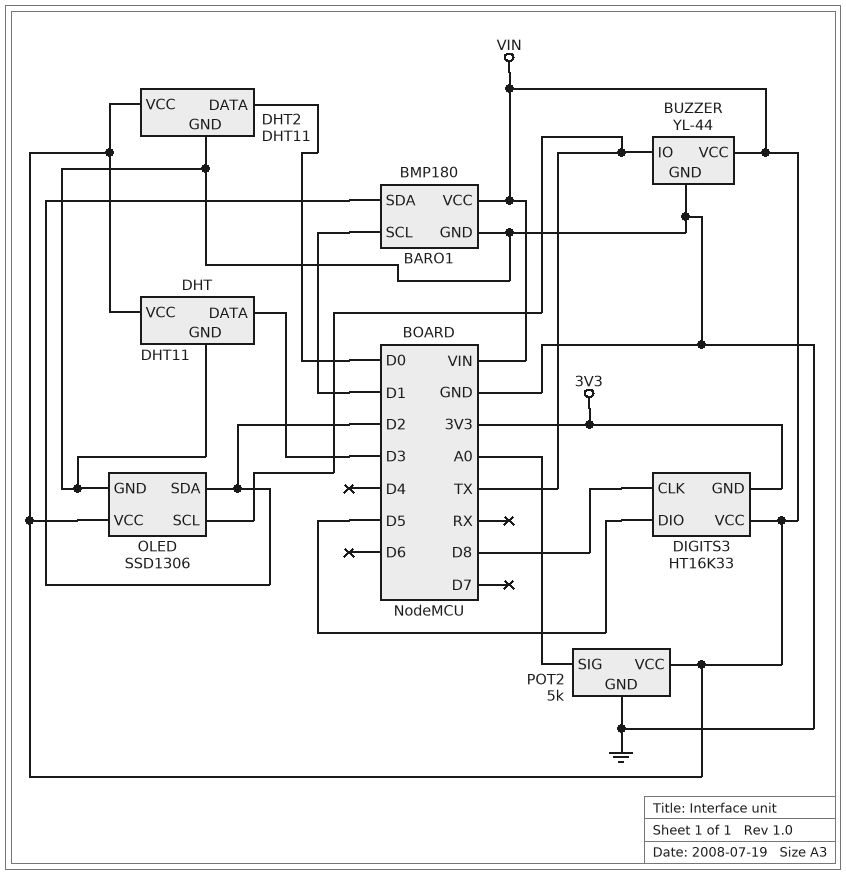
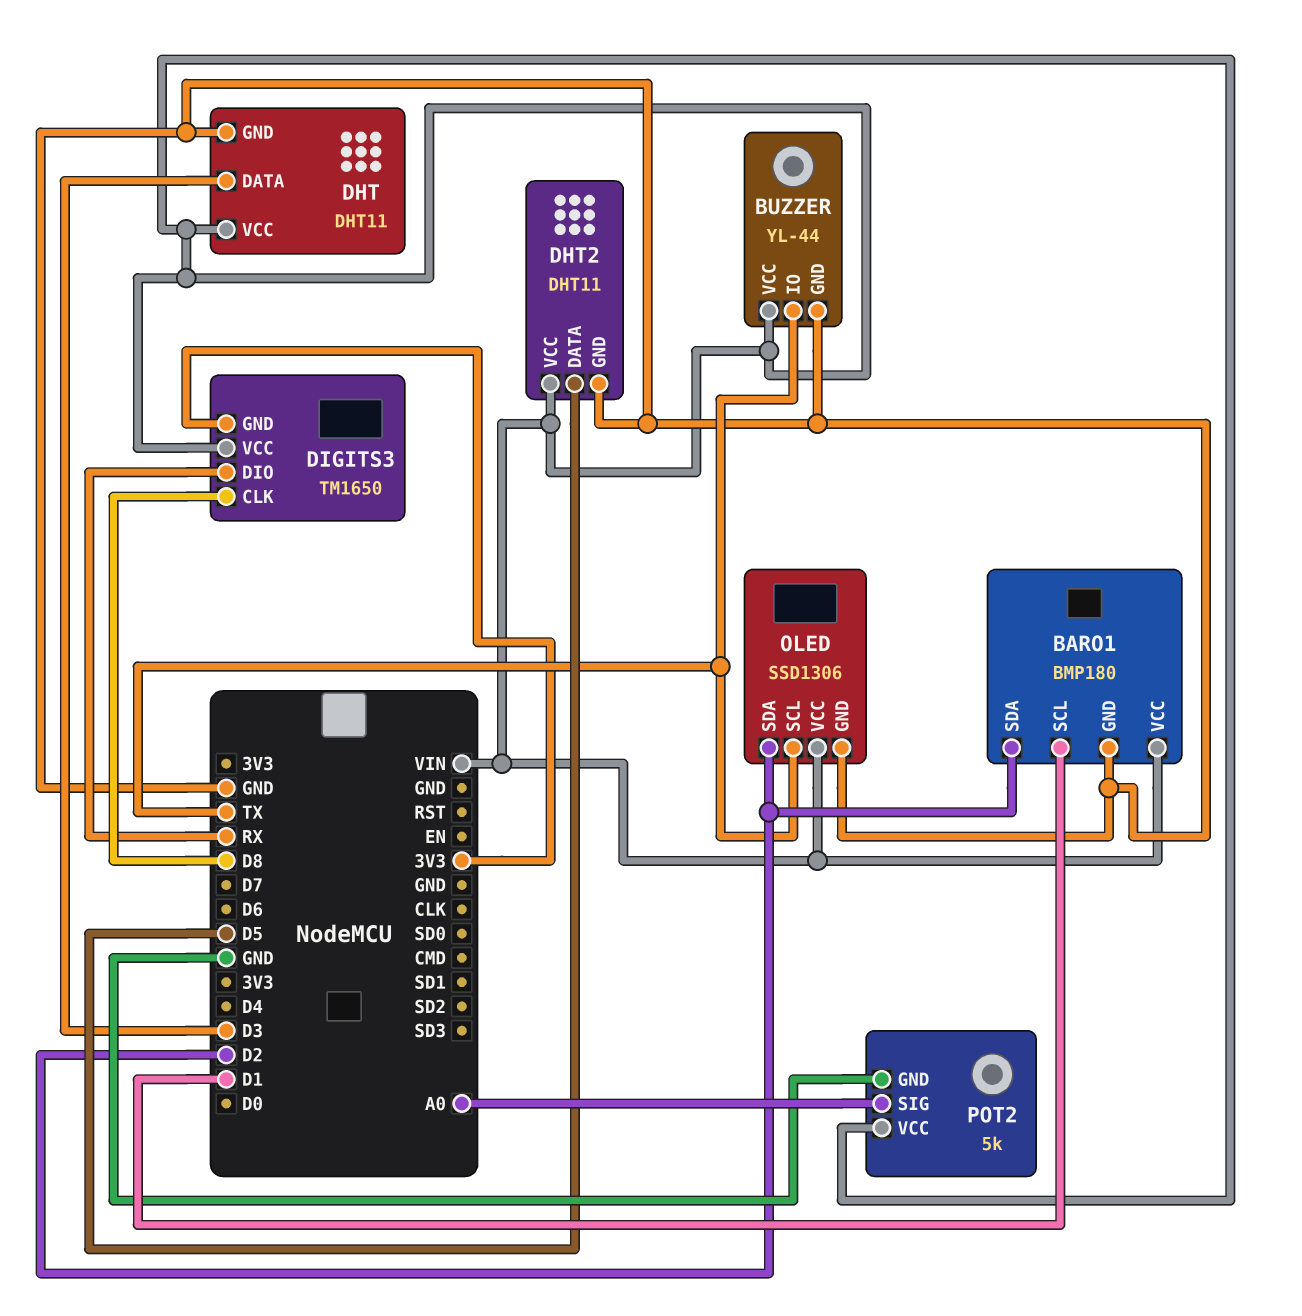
DHT2 pin DATA: D0 -> D5
DIGITS3: HT16K33 -> TM1650
DIGITS3 pin DIO: D5 -> RX

